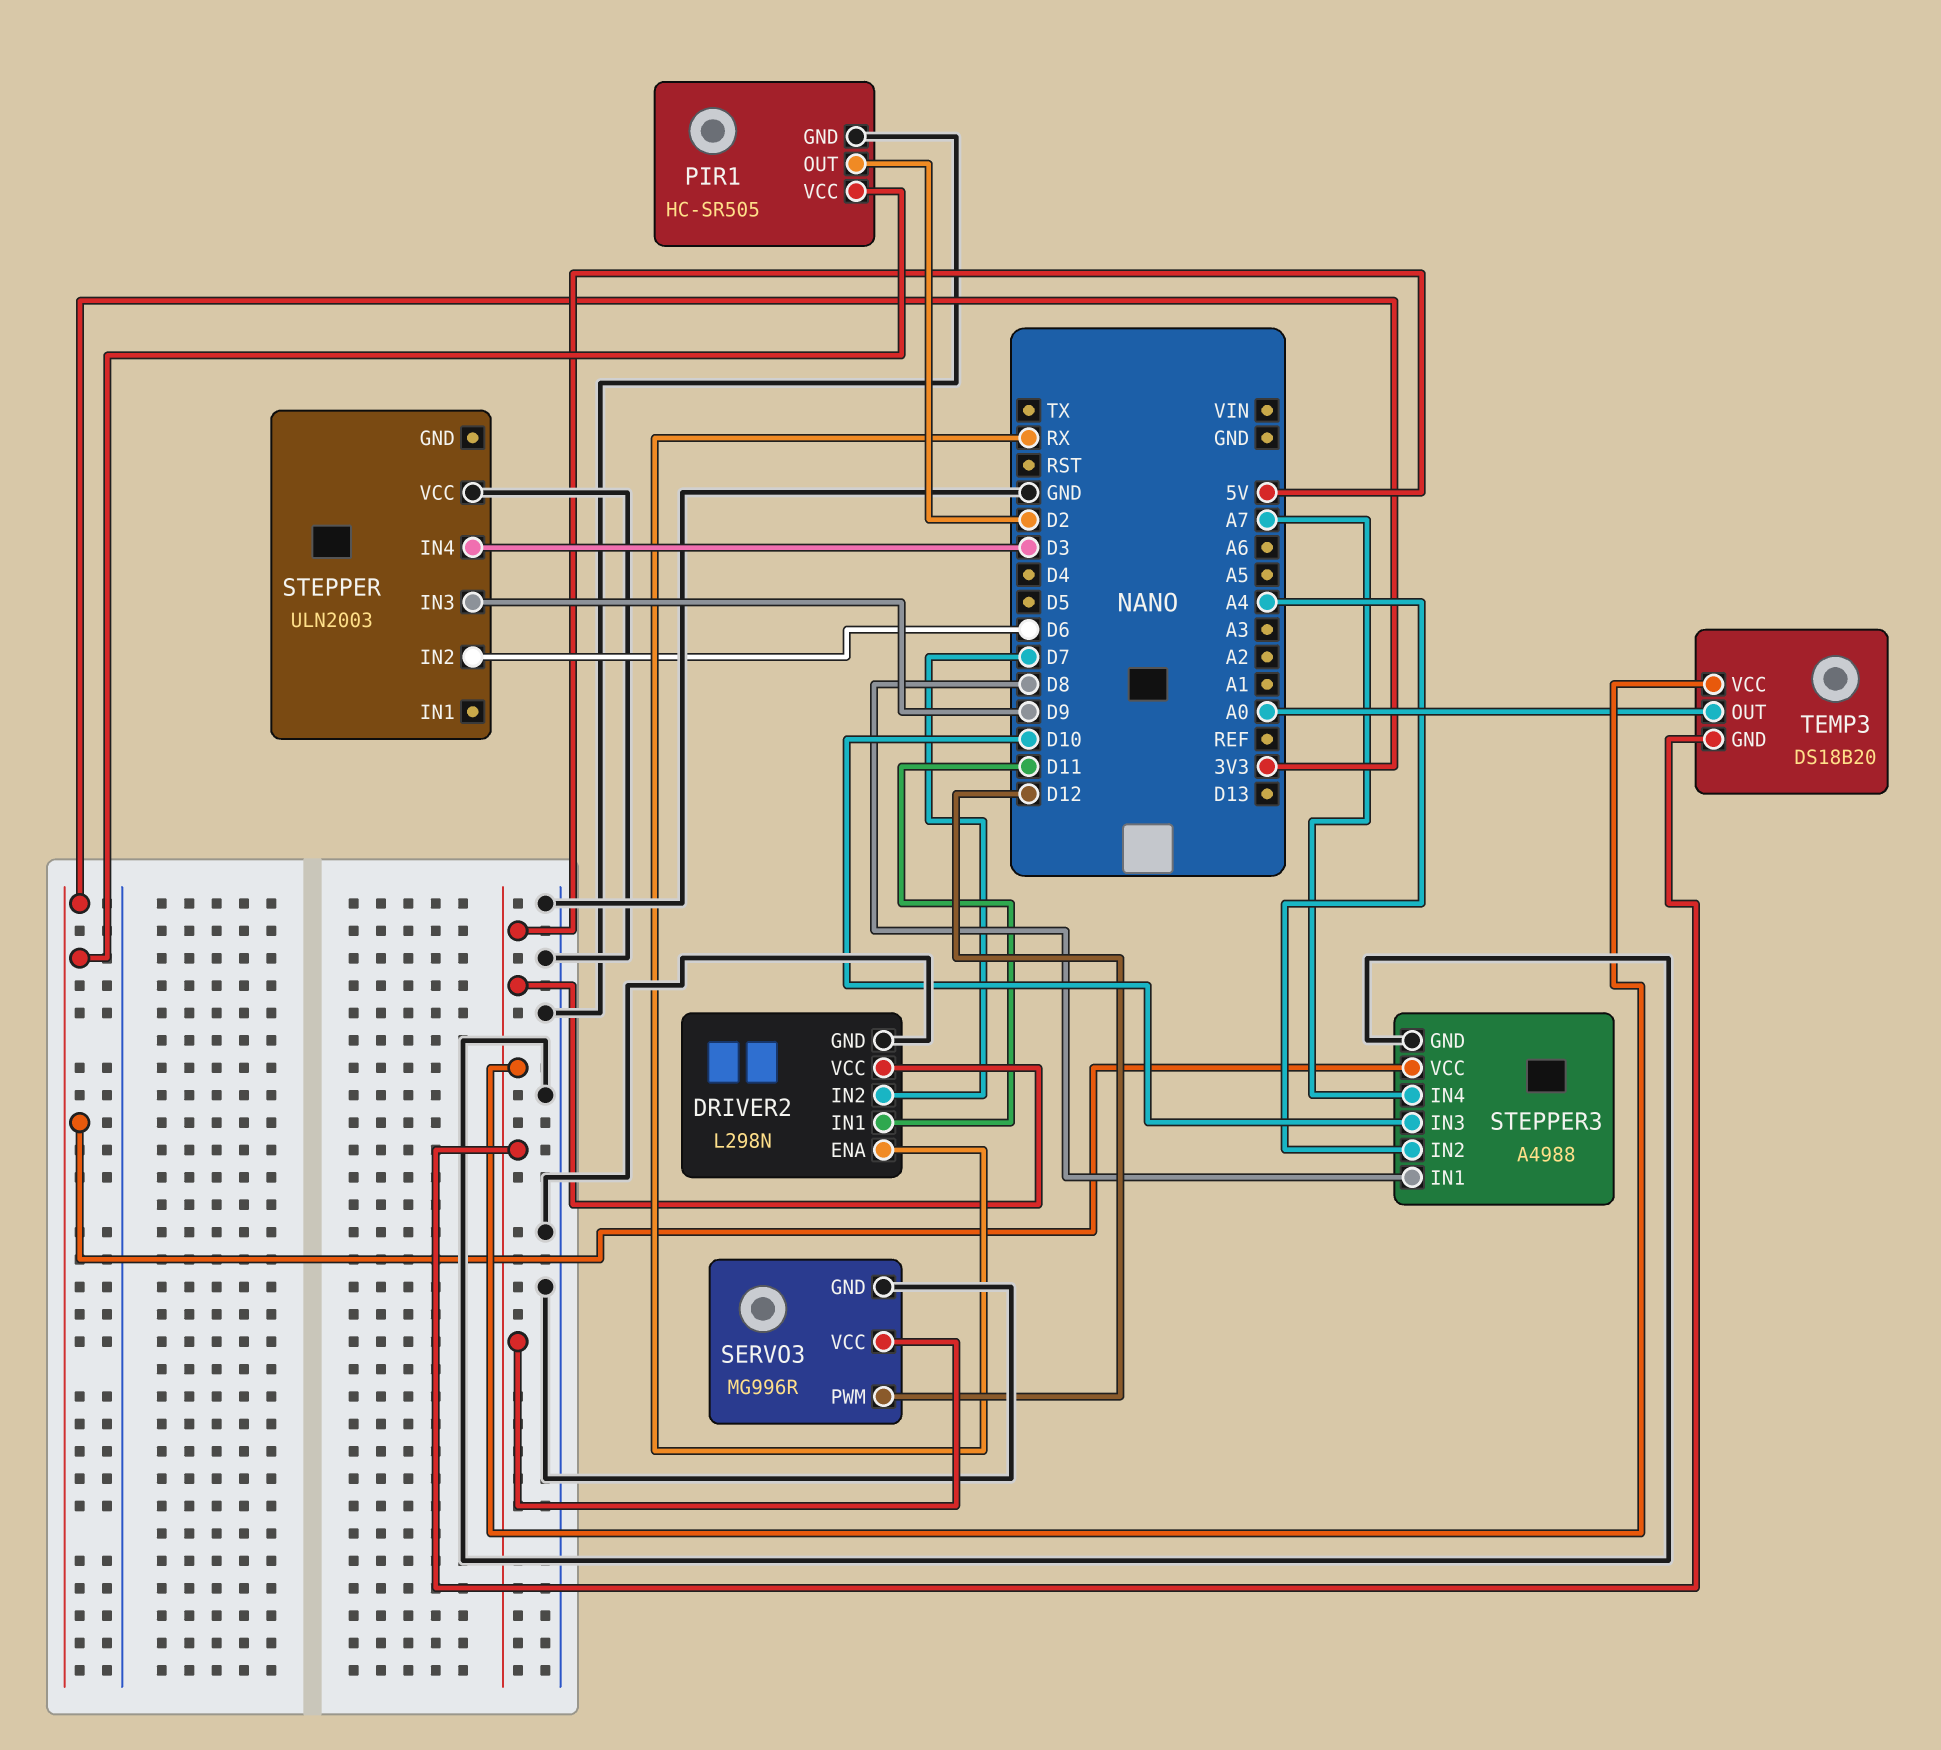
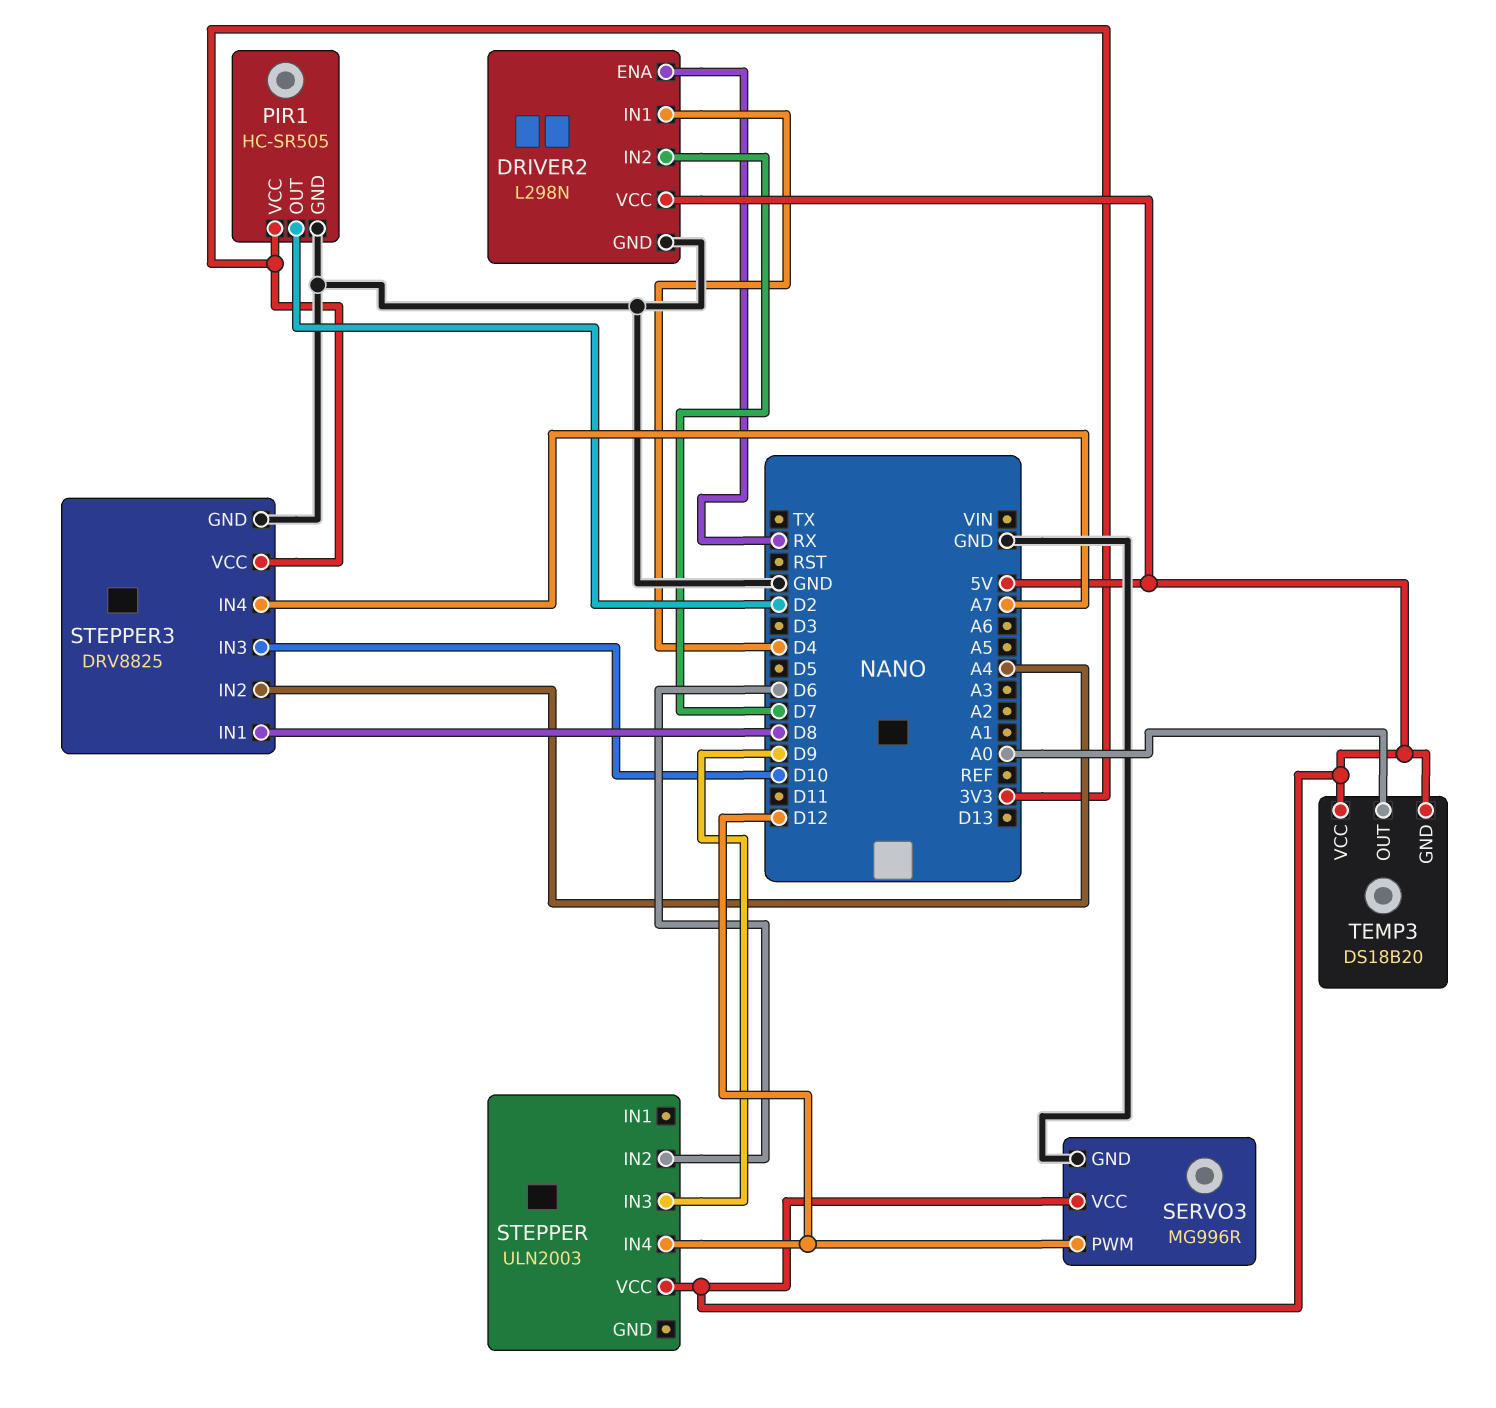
DRIVER2 pin IN1: D11 -> D4
STEPPER pin IN4: D3 -> D12
STEPPER pin VCC: GND -> 5V
STEPPER3: A4988 -> DRV8825

